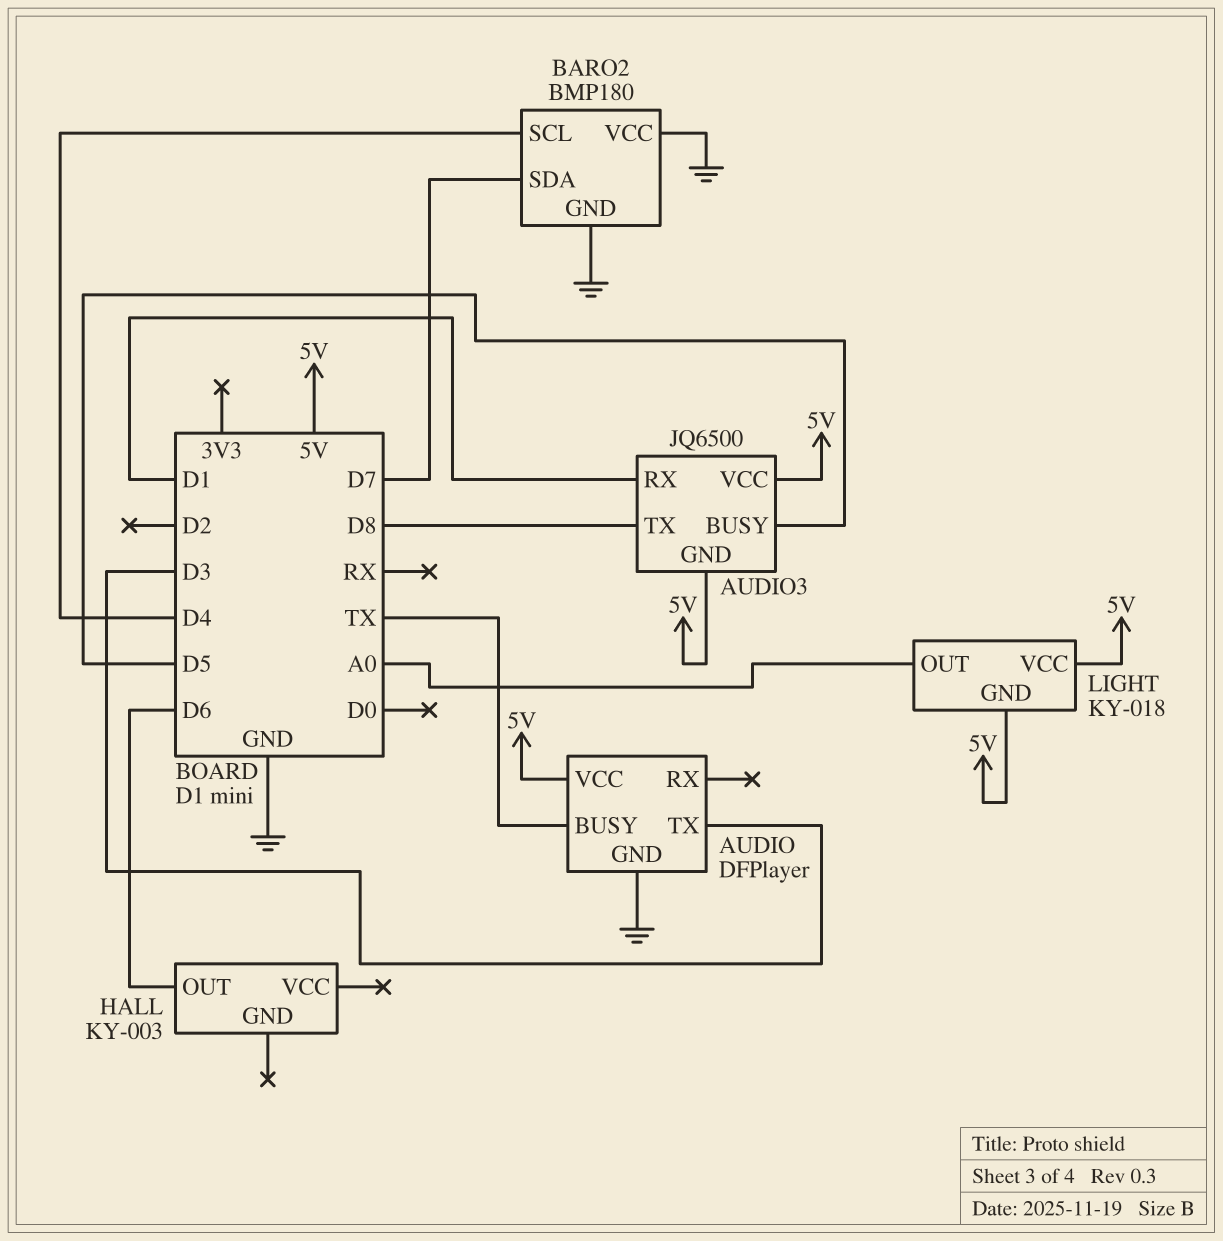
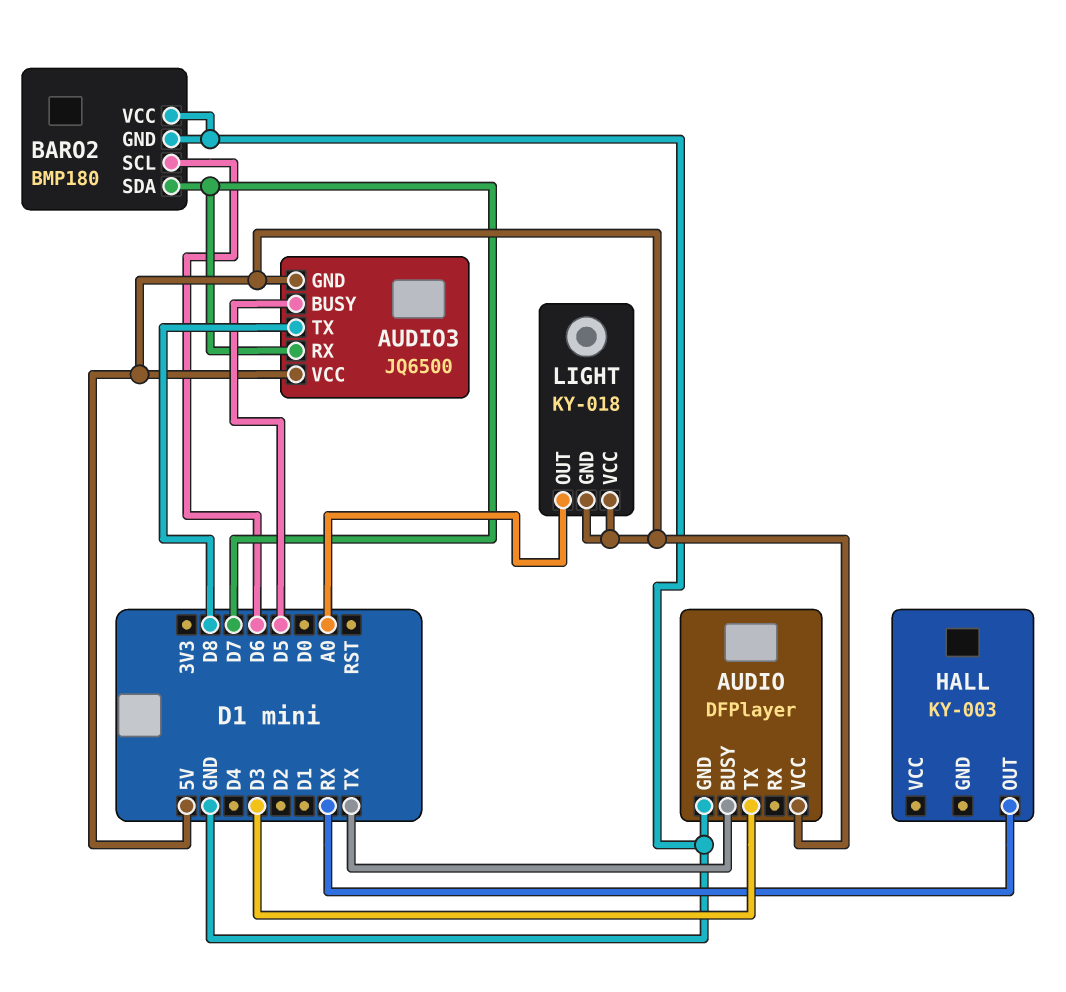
AUDIO3 pin RX: D1 -> D7
BARO2 pin SCL: D4 -> D6
HALL pin OUT: D6 -> RX

